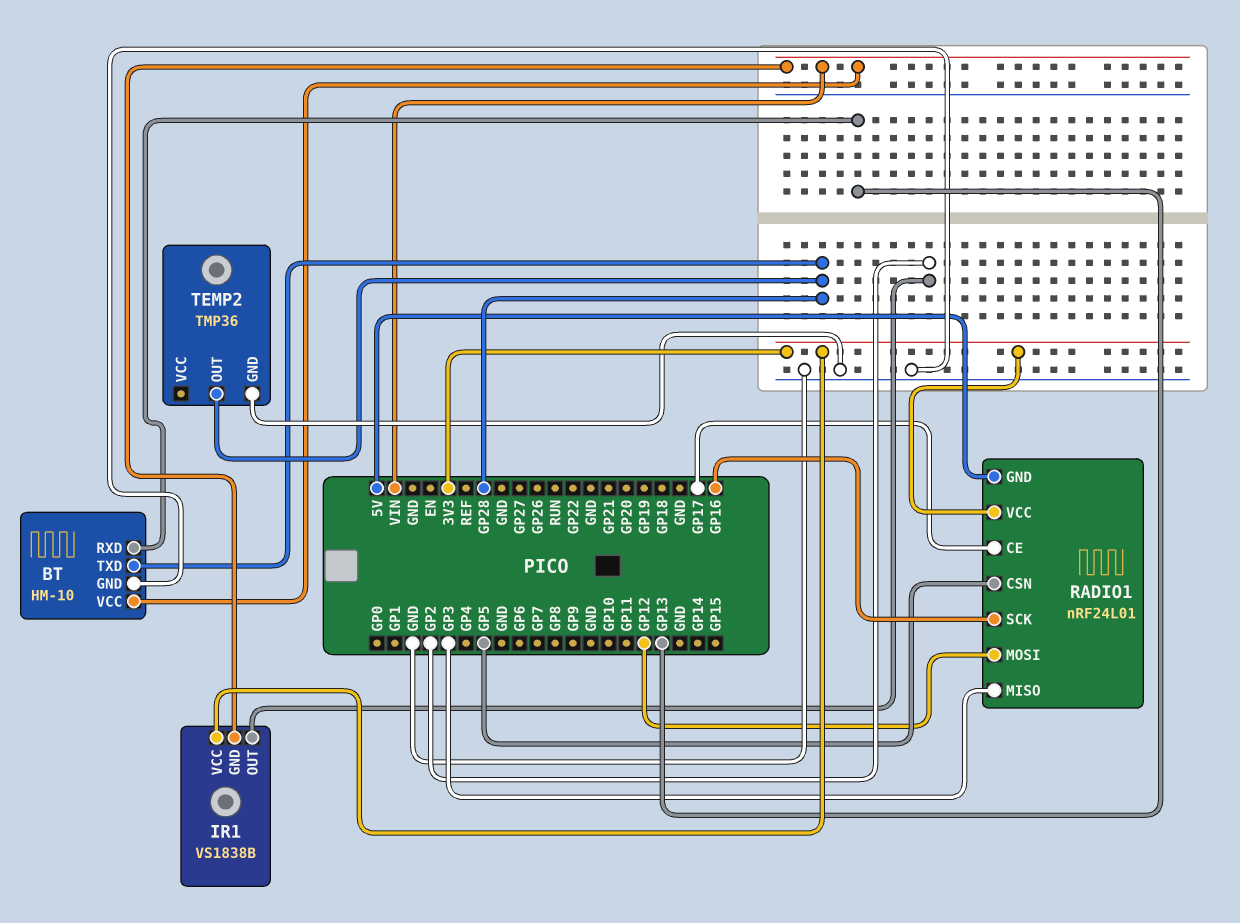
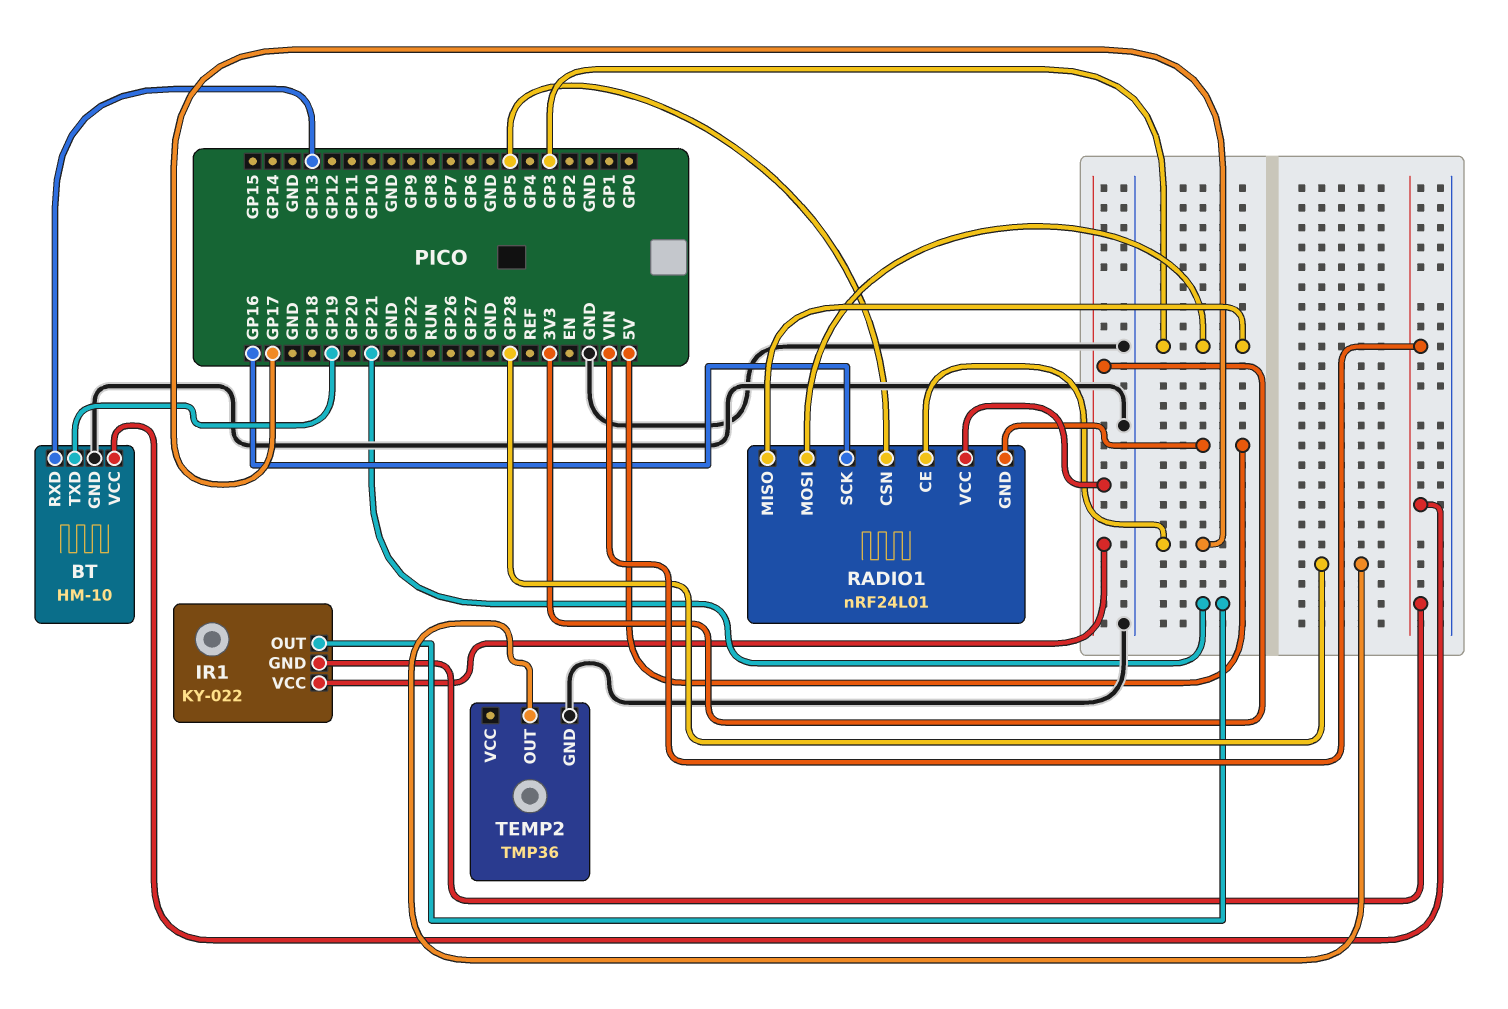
BT pin TXD: GP28 -> GP19
IR1: VS1838B -> KY-022
IR1 pin OUT: GP2 -> GP21
RADIO1 pin MOSI: GP12 -> GP3

